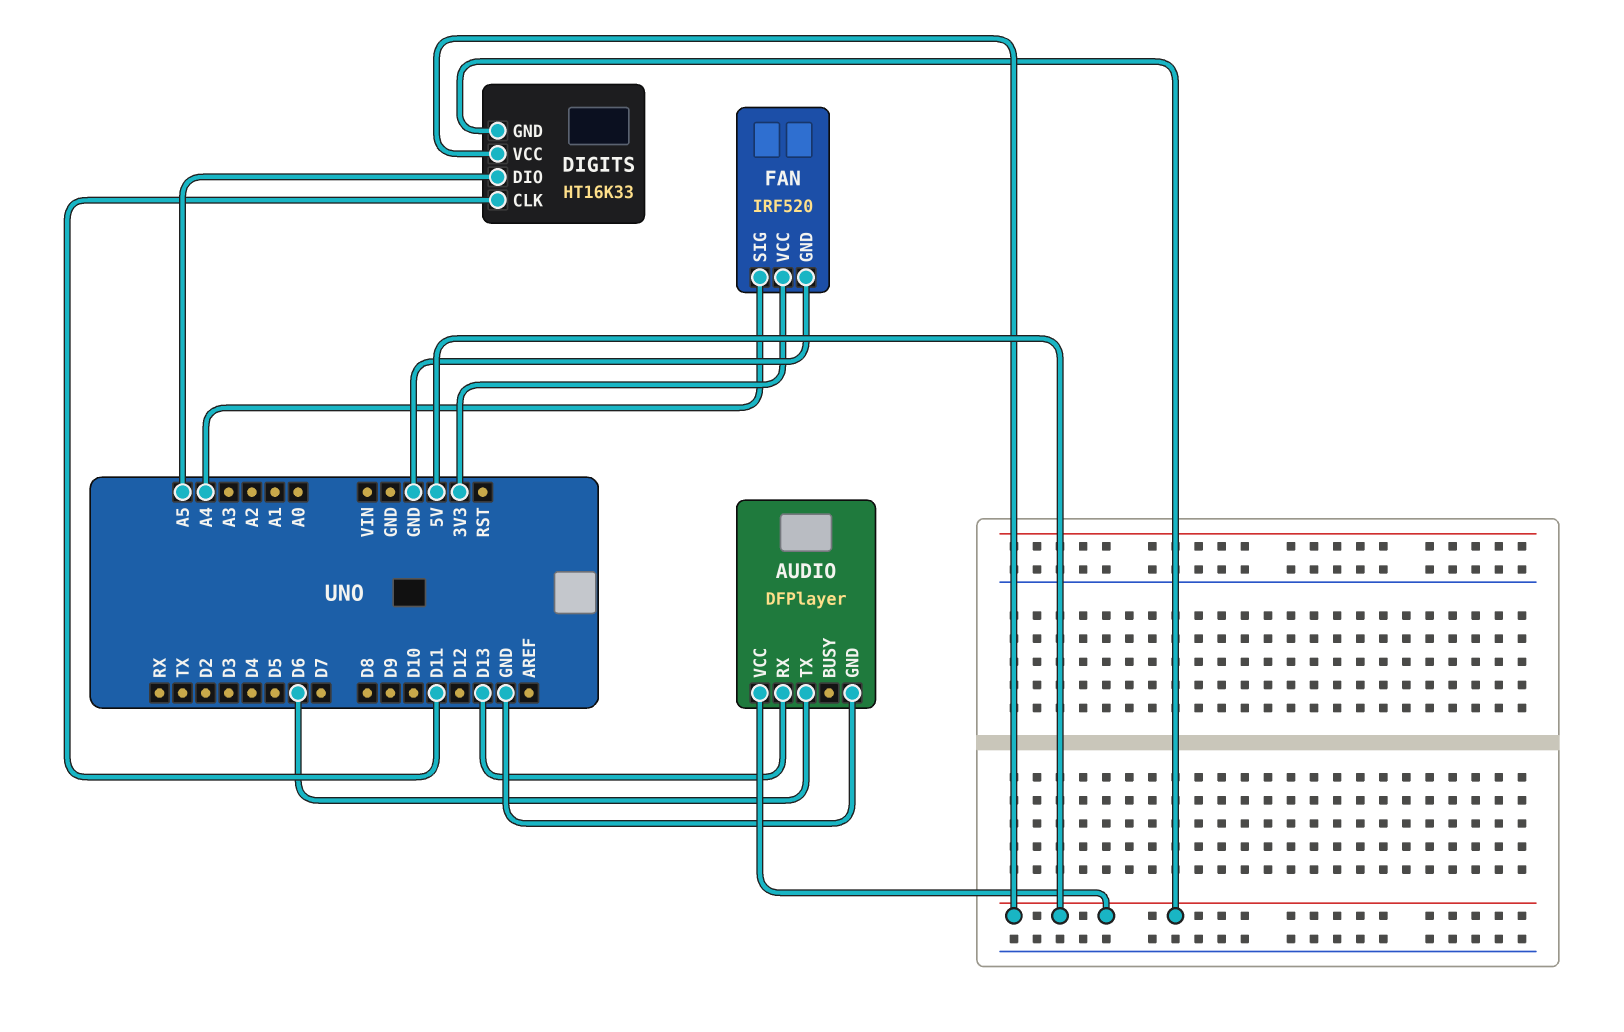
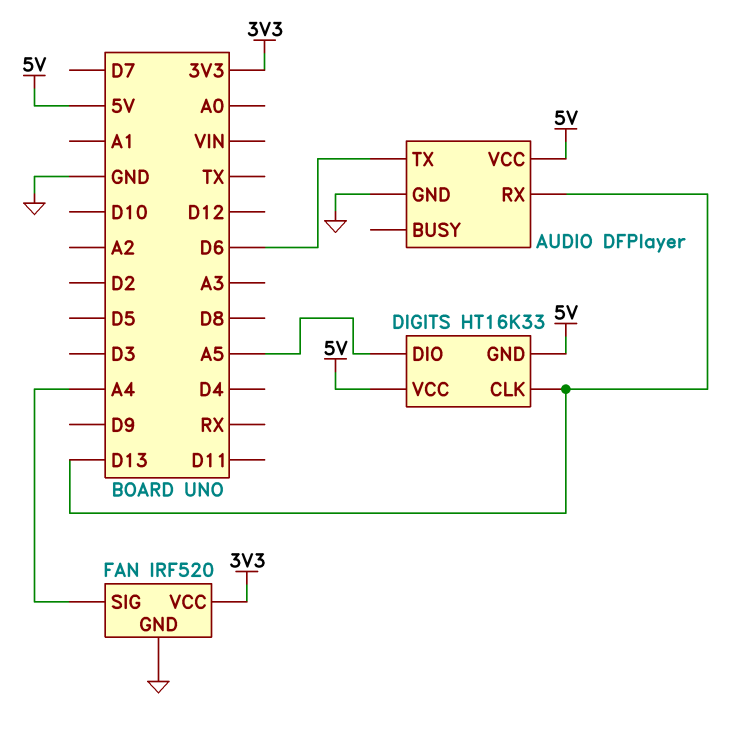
DIGITS pin CLK: D11 -> D13

